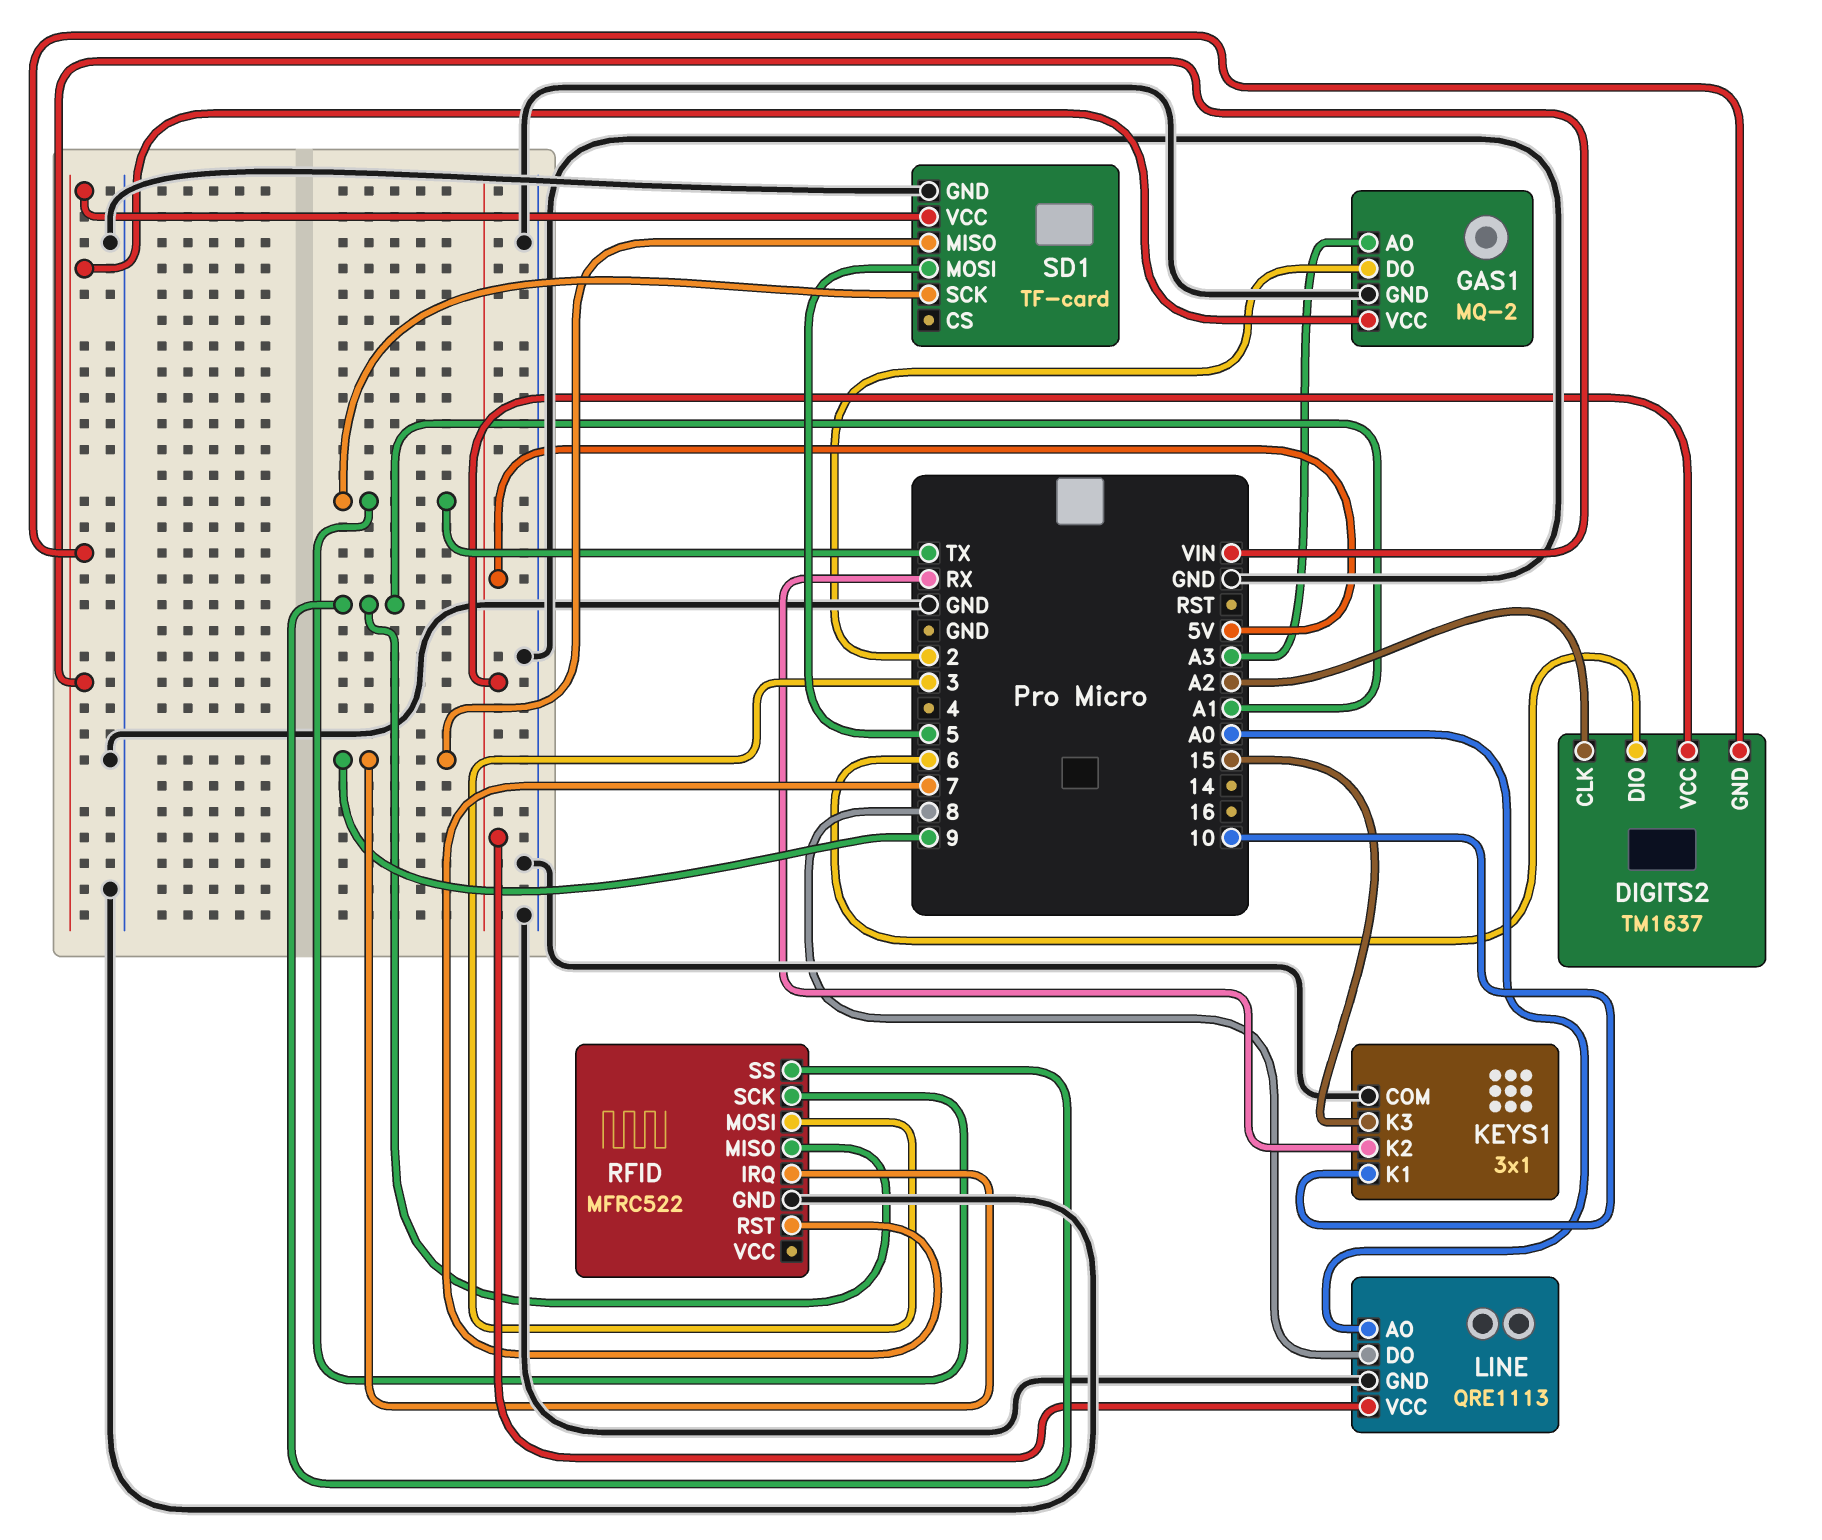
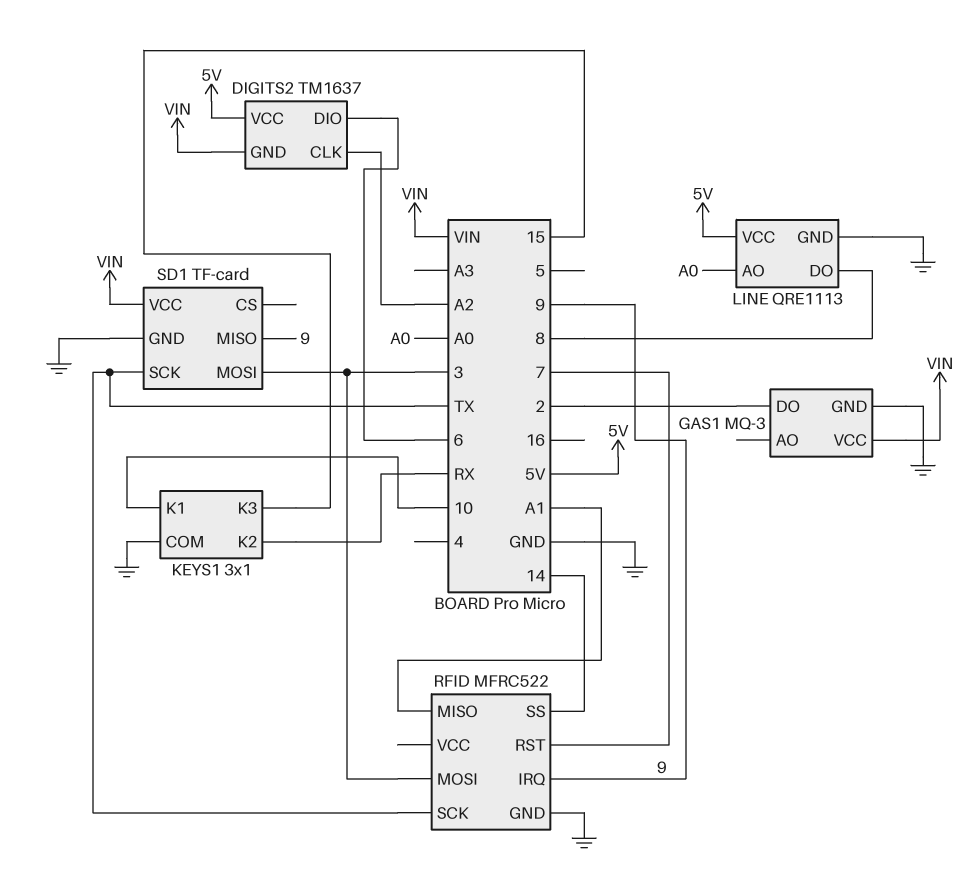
GAS1: MQ-2 -> MQ-3
GAS1 pin AO: A3 -> none
RFID pin SS: A1 -> 14
SD1 pin MOSI: 5 -> 3

